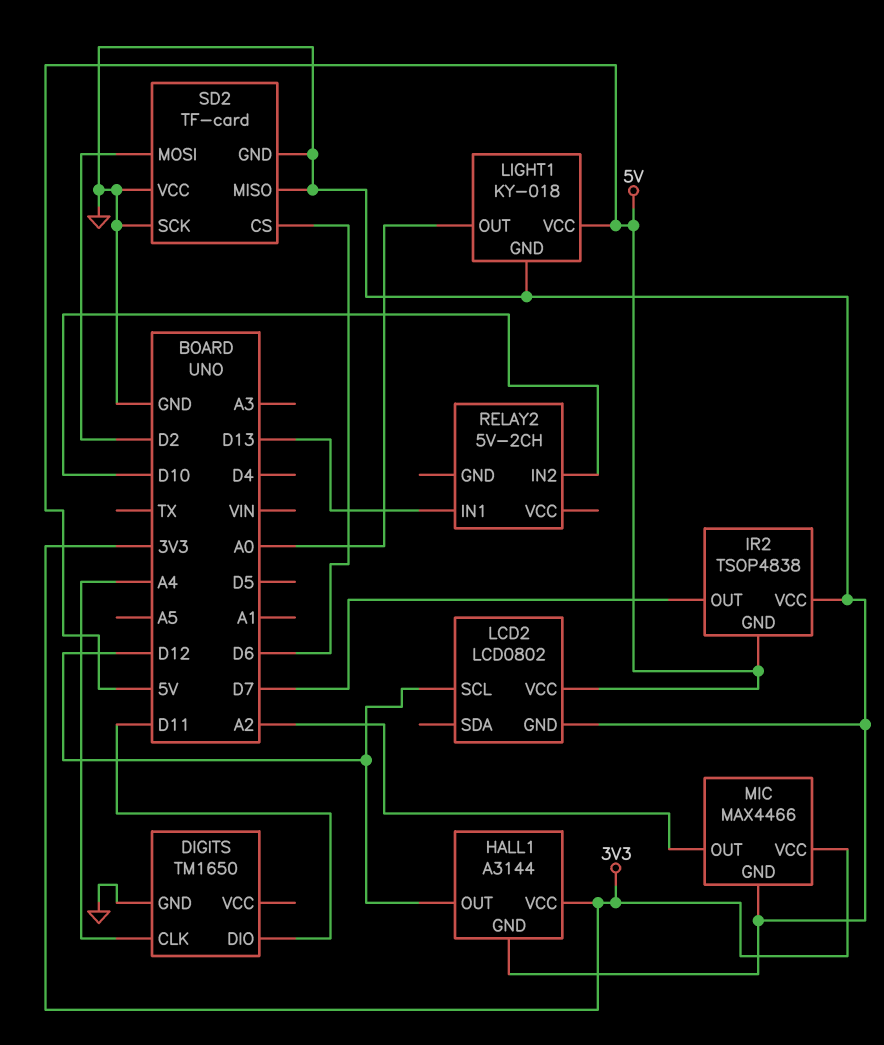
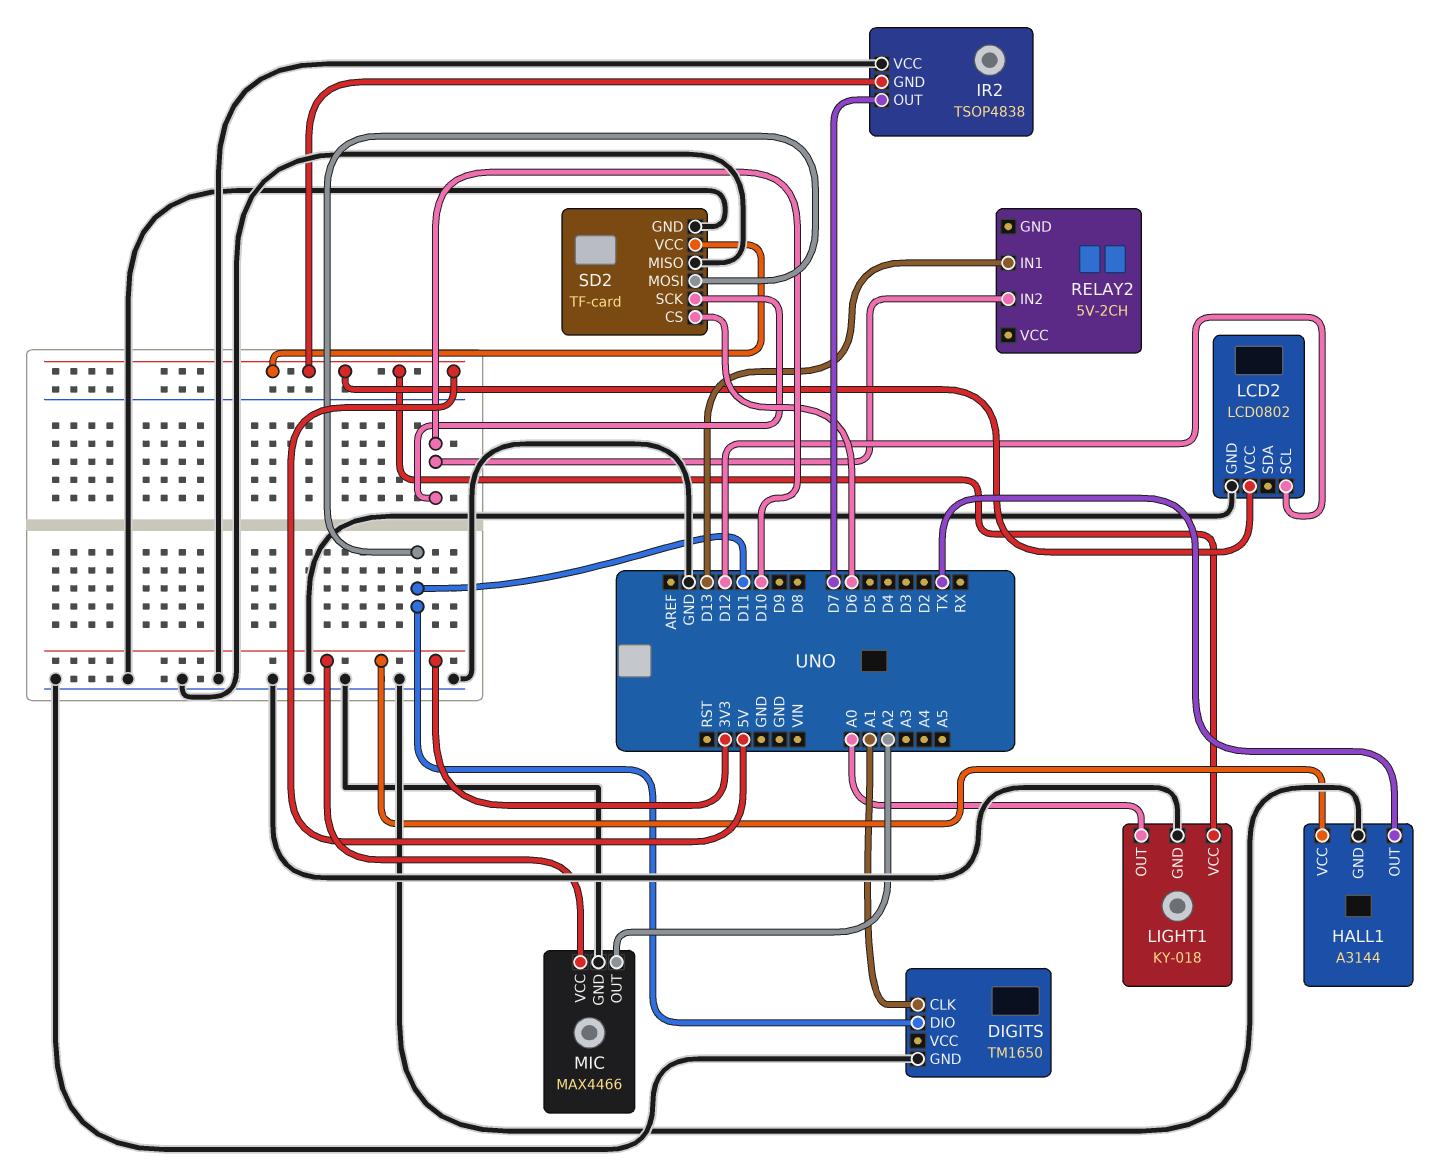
DIGITS pin CLK: A4 -> A1
HALL1 pin OUT: D12 -> TX
SD2 pin MOSI: D2 -> D11
SD2 pin SCK: GND -> D10
SD2 pin VCC: GND -> 5V

